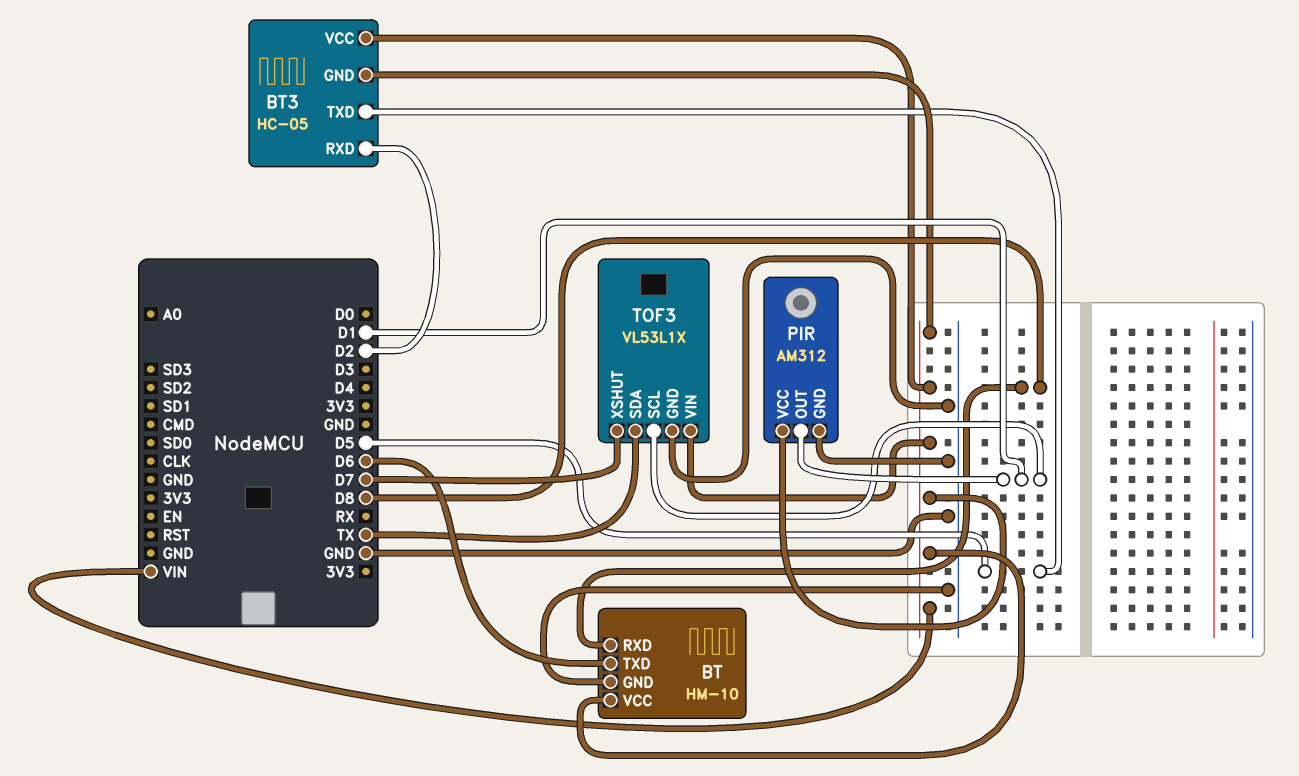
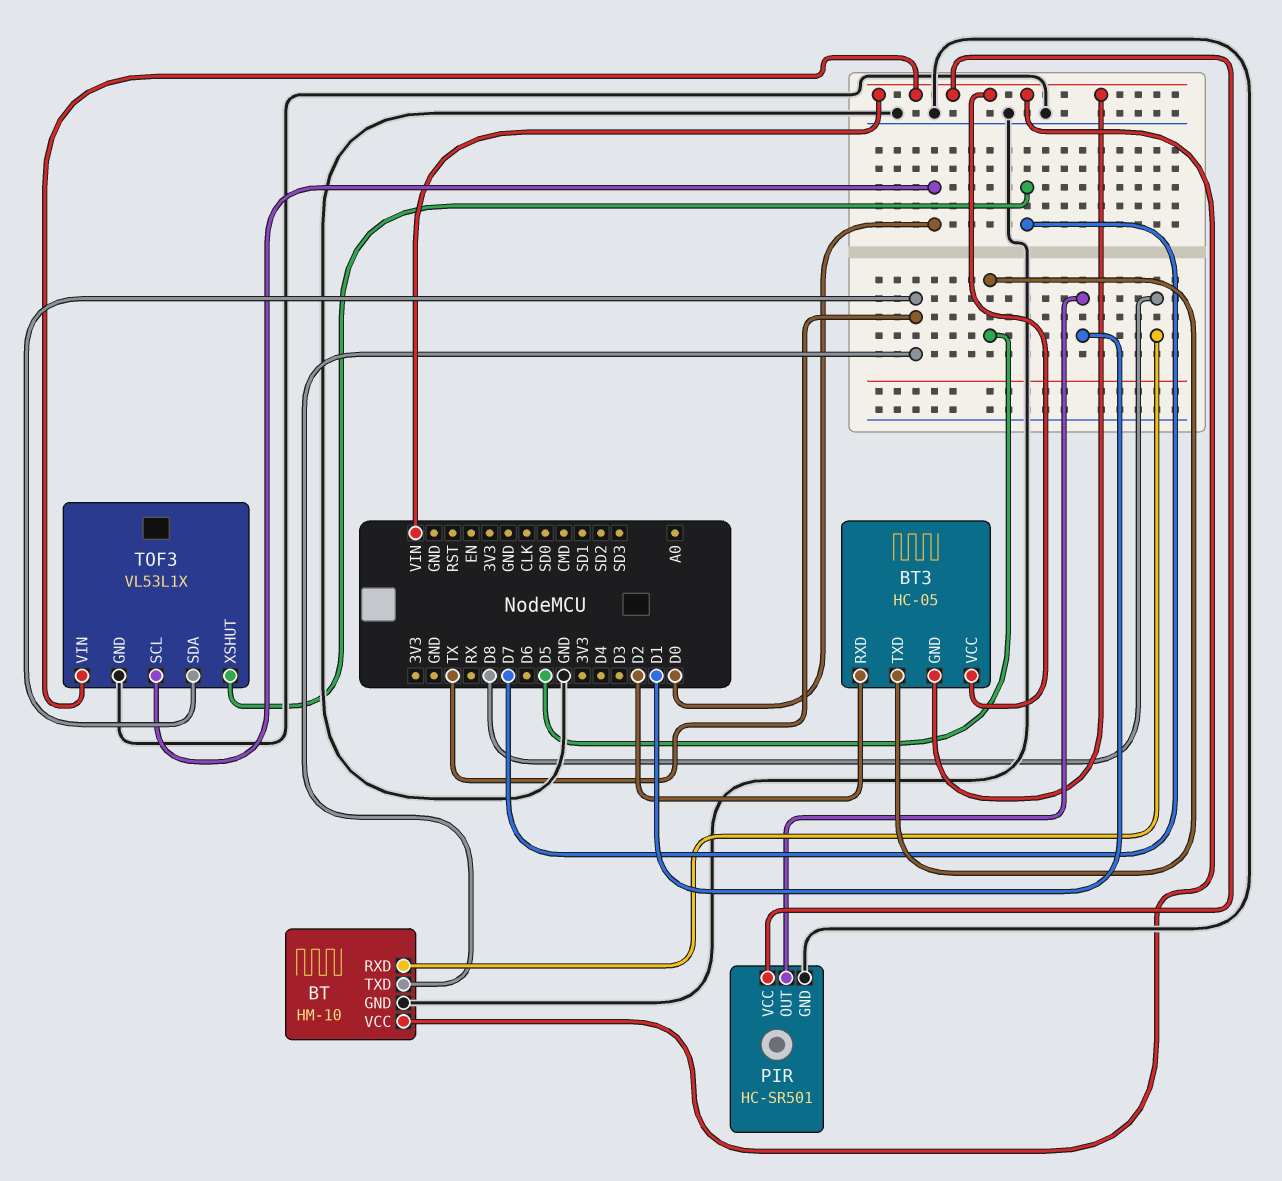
BT pin TXD: D6 -> TX
PIR: AM312 -> HC-SR501
TOF3 pin SCL: D1 -> D0

